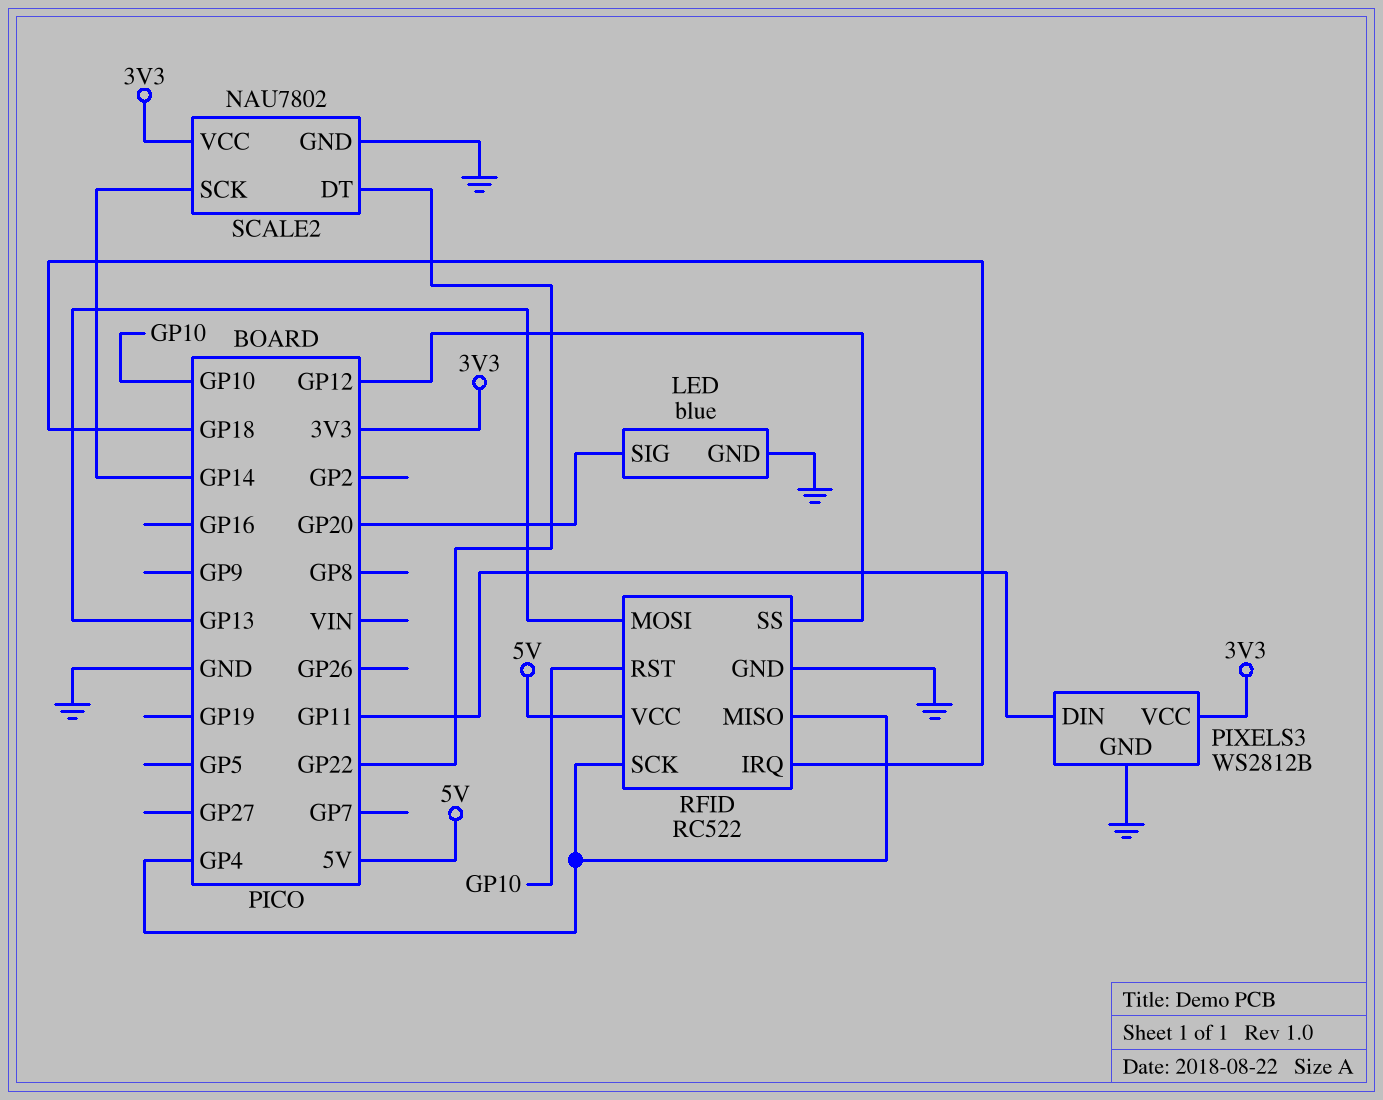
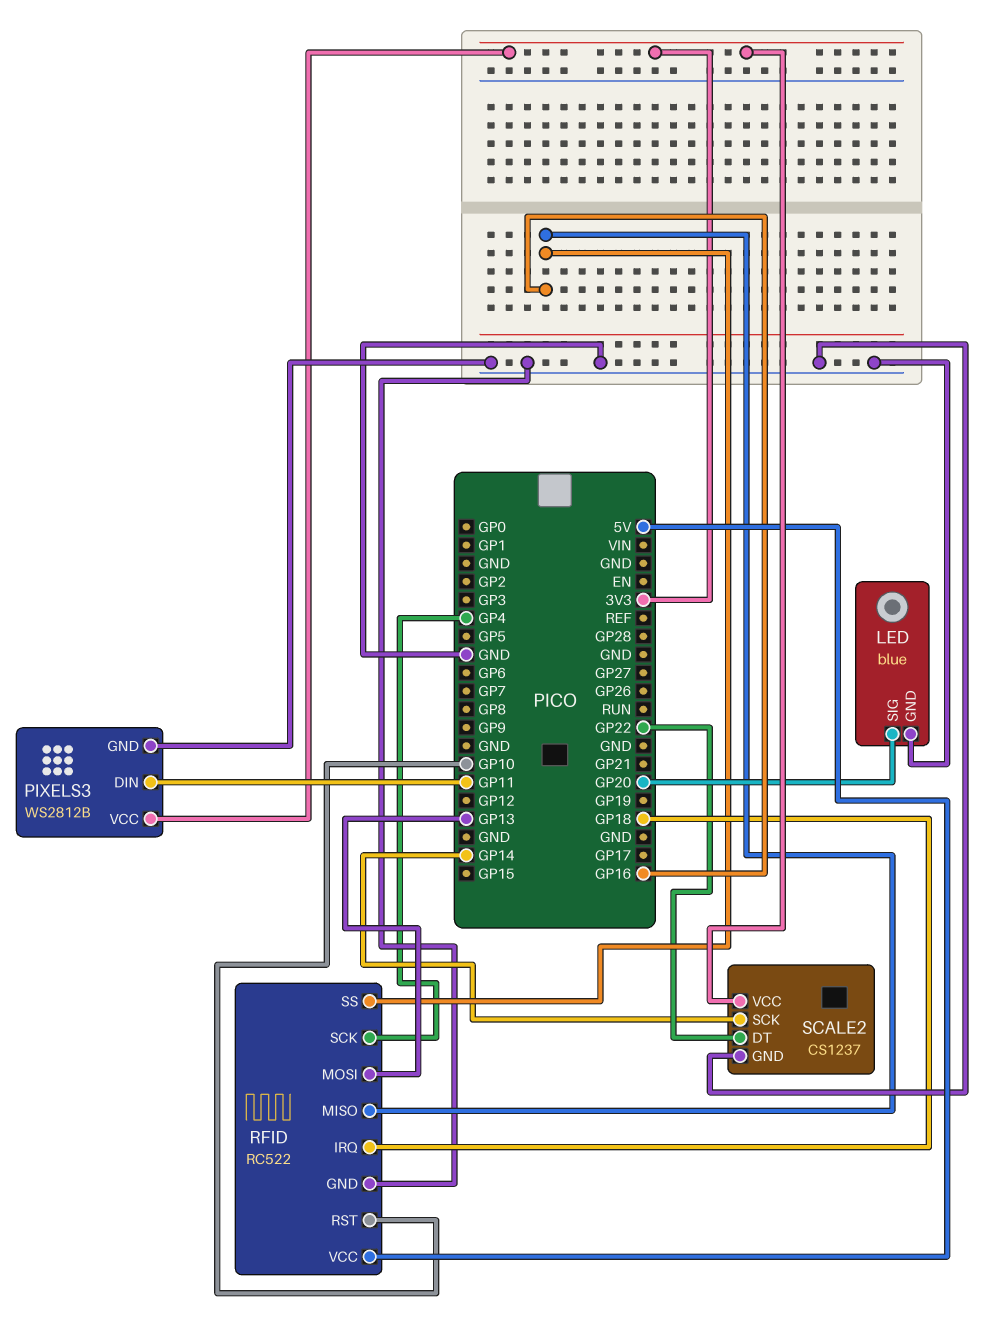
RFID pin MISO: GP4 -> GP16
RFID pin SS: GP12 -> GP16
SCALE2: NAU7802 -> CS1237

